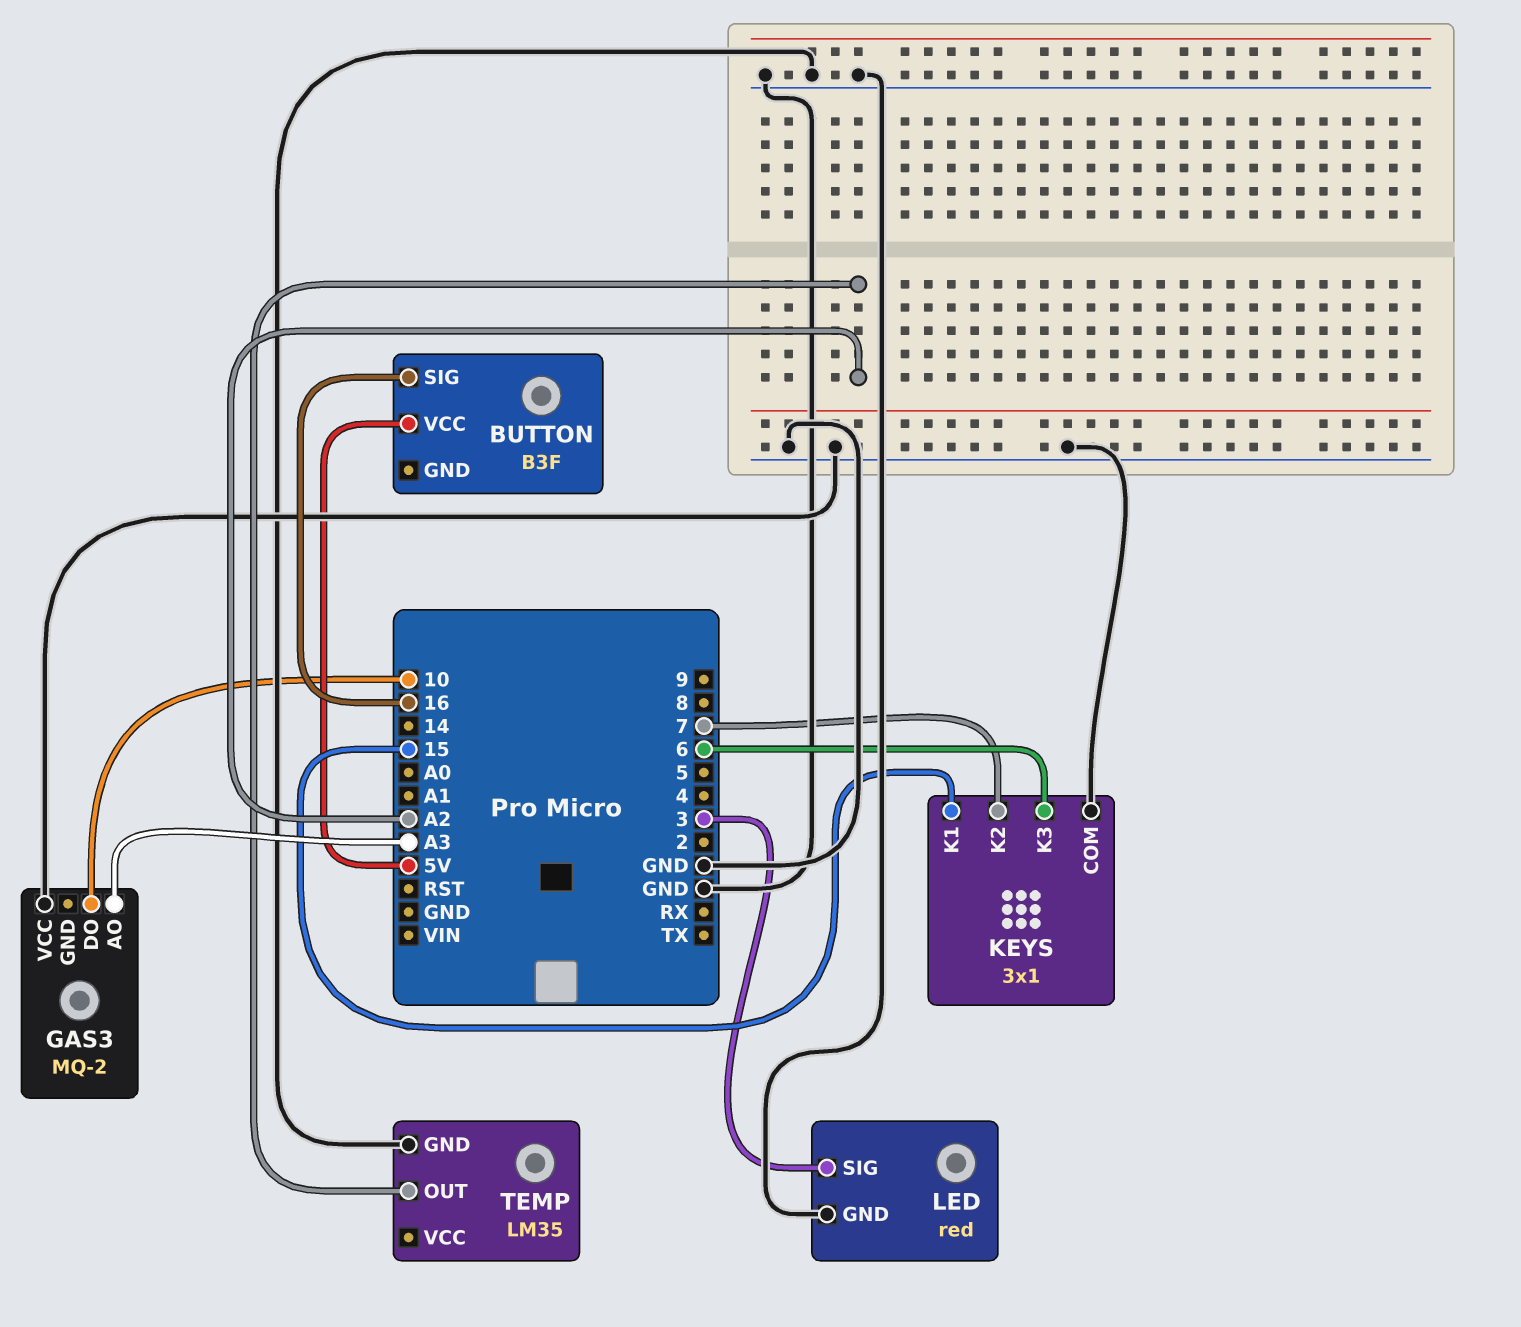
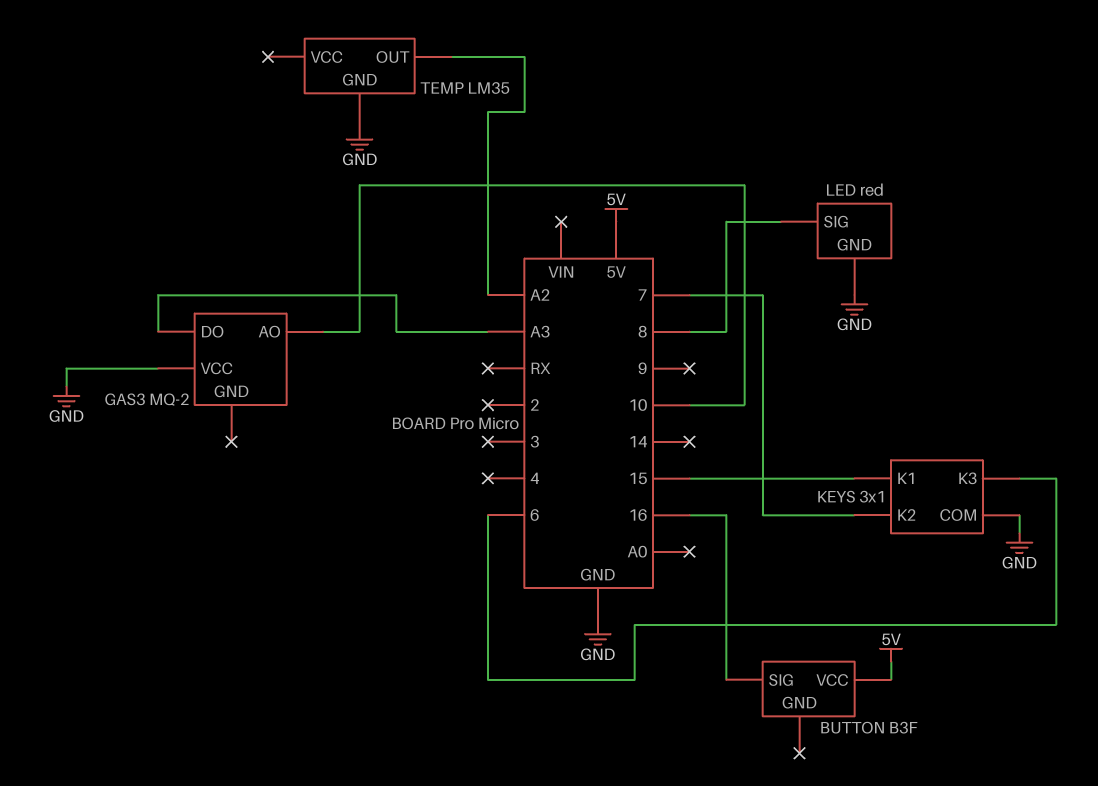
GAS3 pin AO: A3 -> 10
GAS3 pin DO: 10 -> A3
LED pin SIG: 3 -> 8

